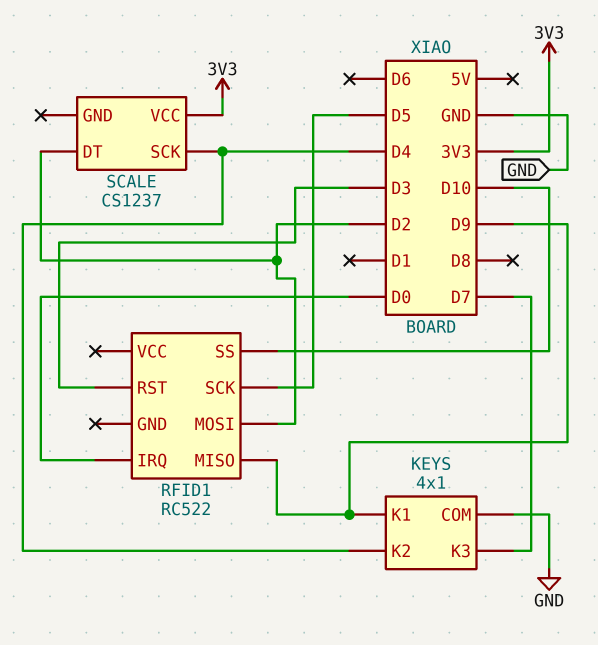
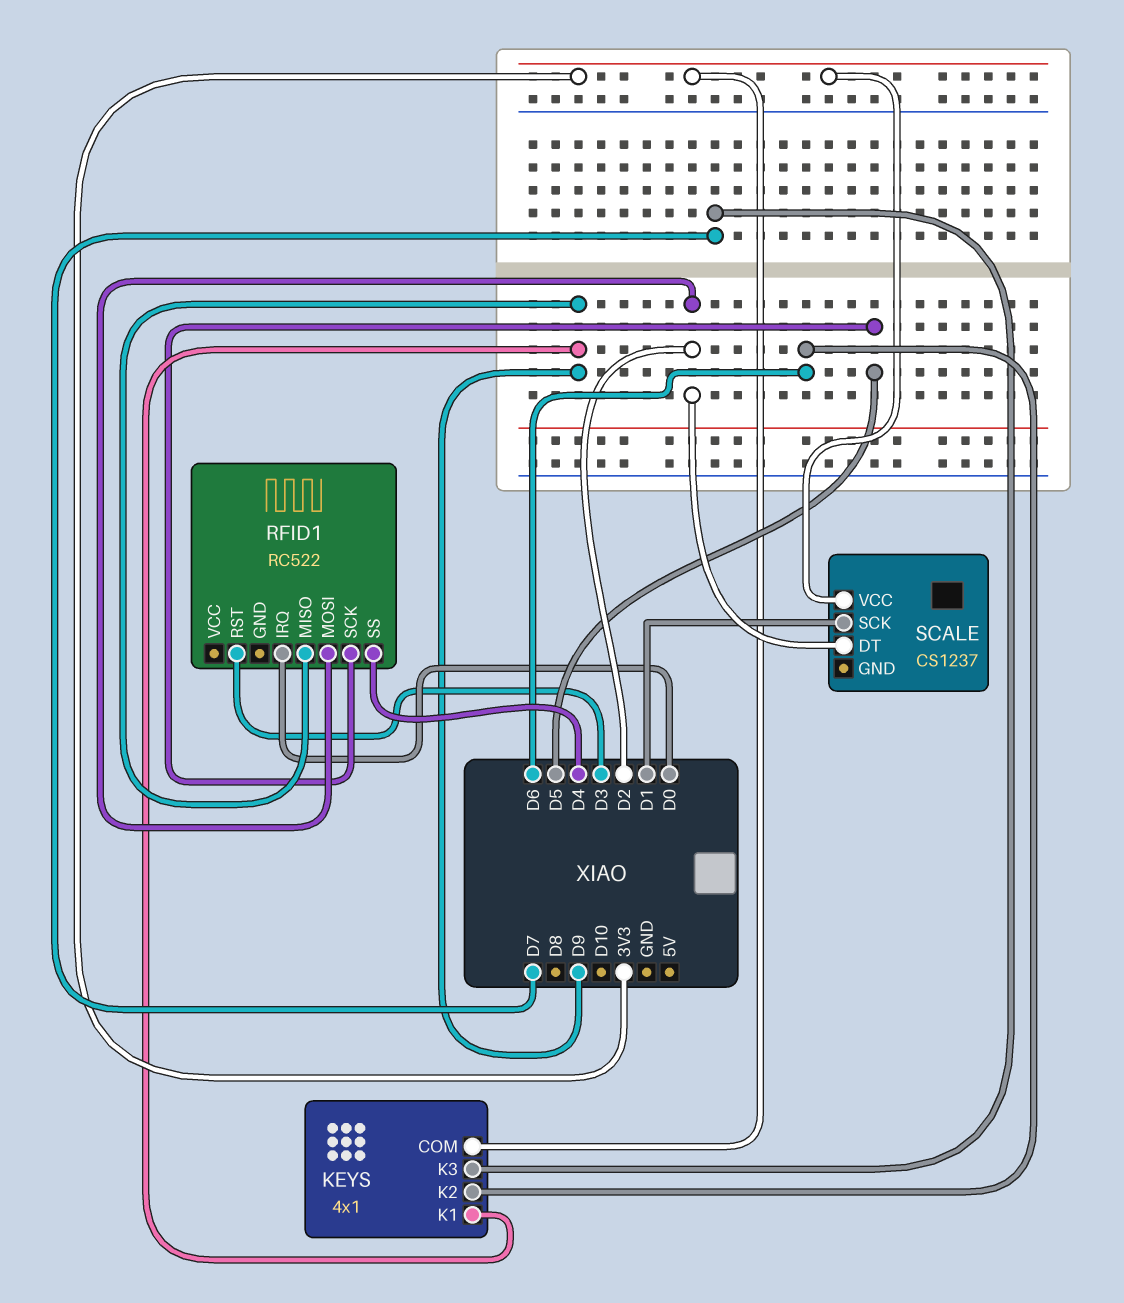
KEYS pin COM: GND -> 3V3
KEYS pin K2: D4 -> D6
RFID1 pin SS: D10 -> D4
SCALE pin SCK: D4 -> D1

